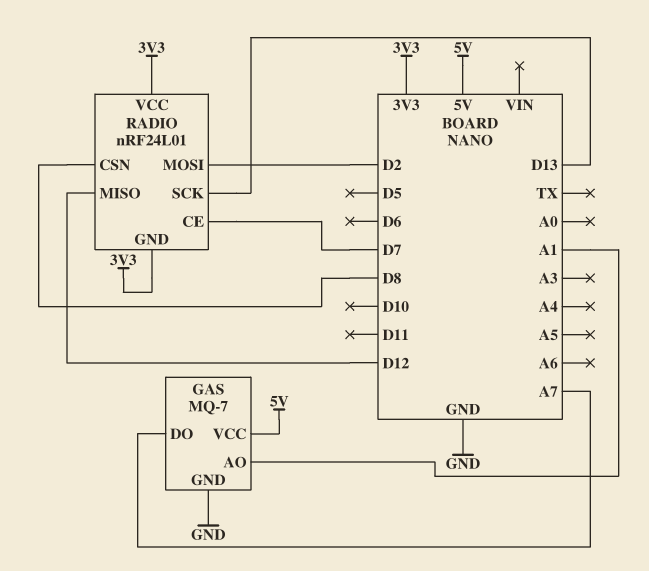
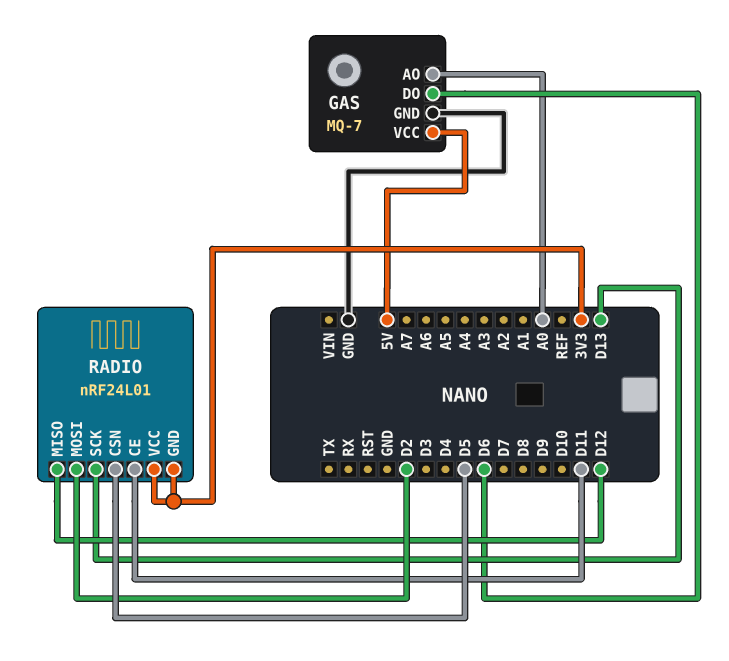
GAS pin AO: A1 -> A0
GAS pin DO: A7 -> D6
RADIO pin CE: D7 -> D11
RADIO pin CSN: D8 -> D5

